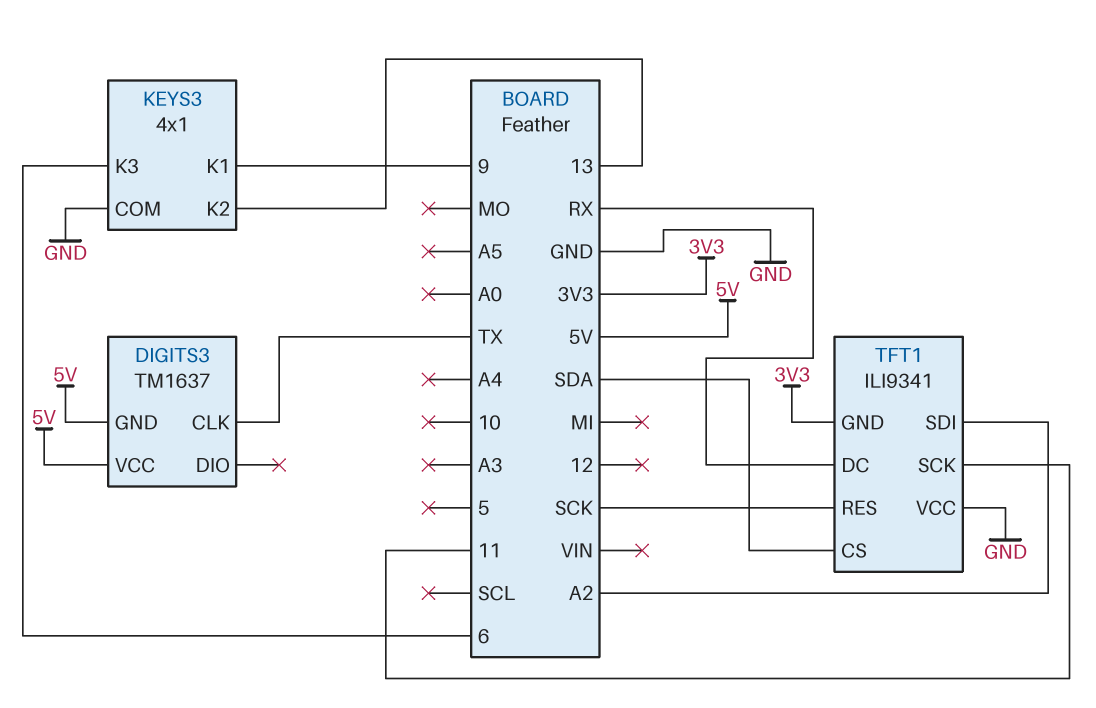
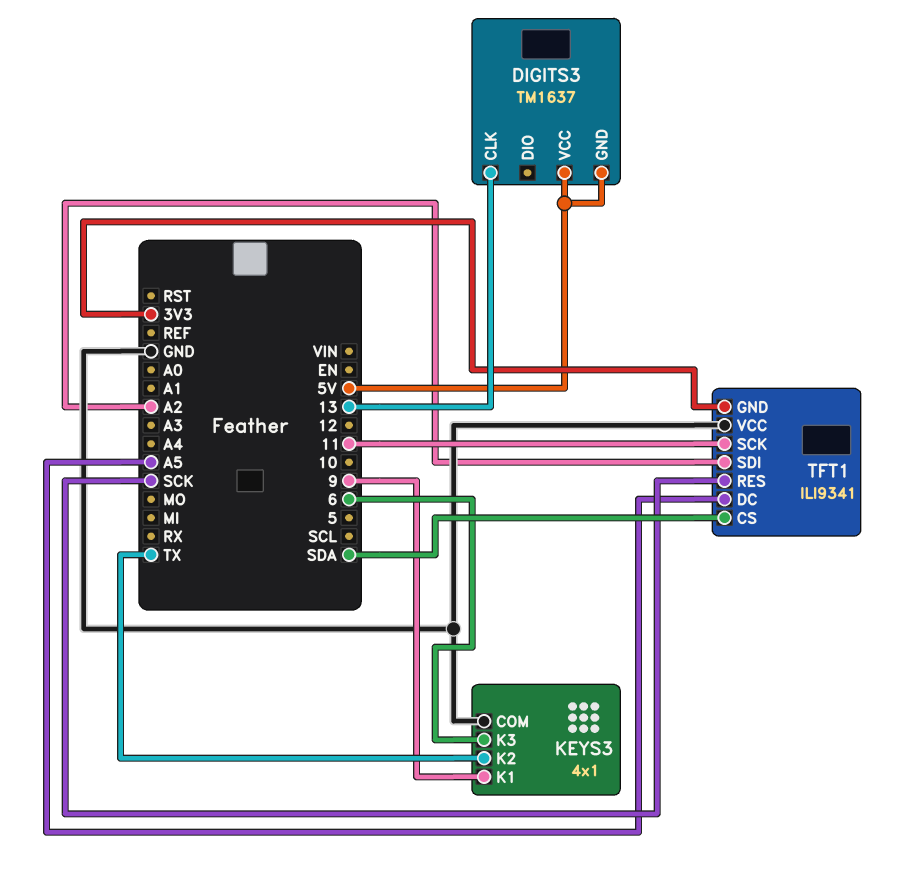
DIGITS3 pin CLK: TX -> 13
KEYS3 pin K2: 13 -> TX
TFT1 pin DC: RX -> A5

